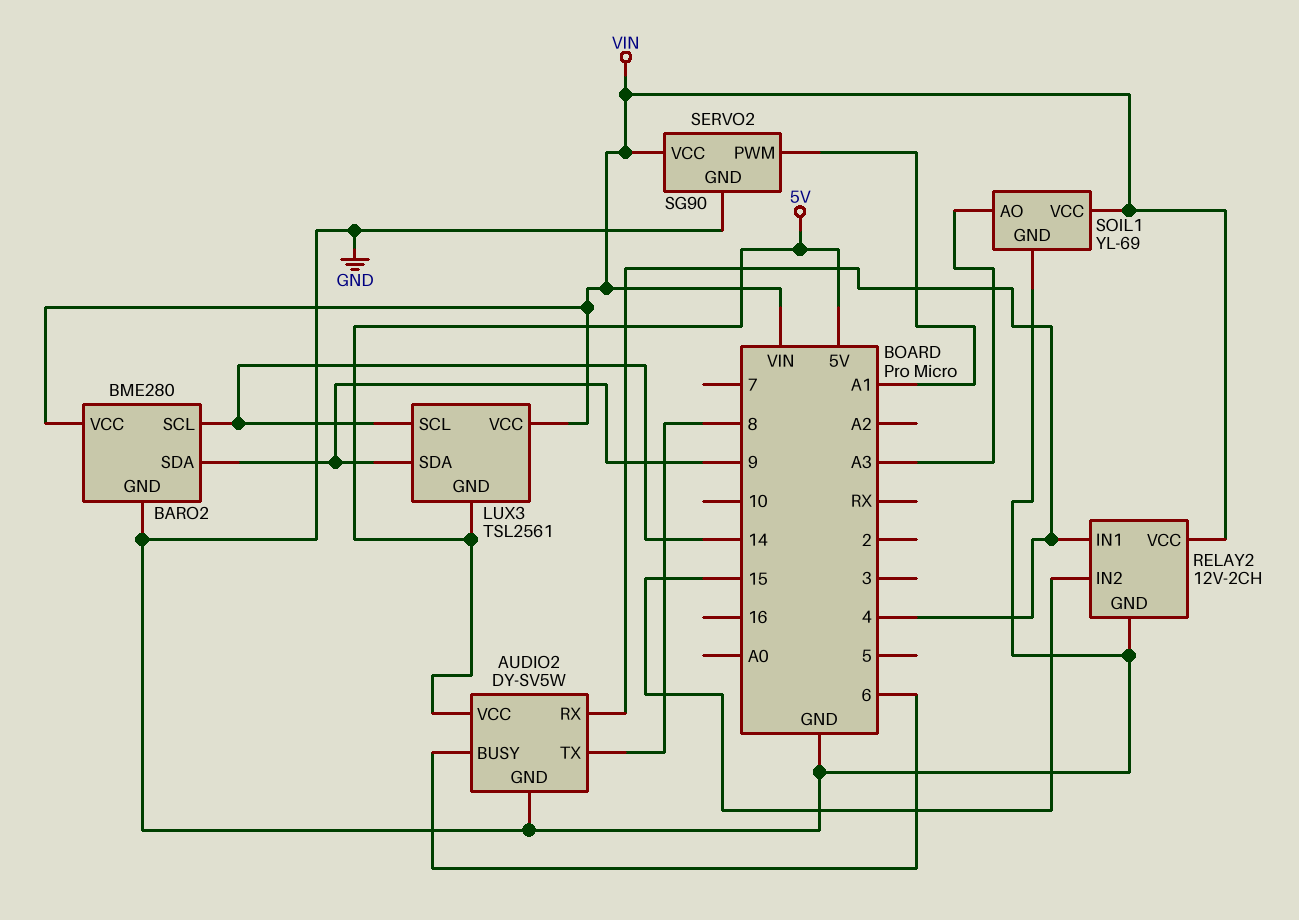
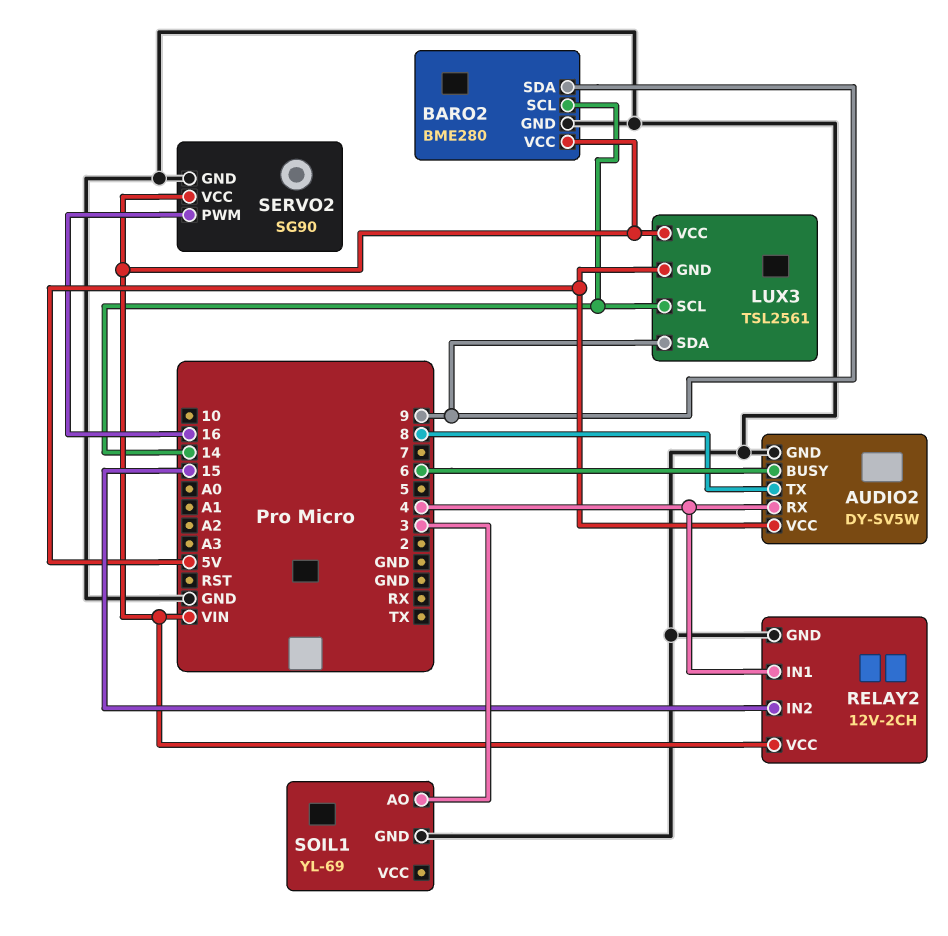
SERVO2 pin PWM: A1 -> 16
SOIL1 pin AO: A3 -> 3
SOIL1 pin VCC: VIN -> none

